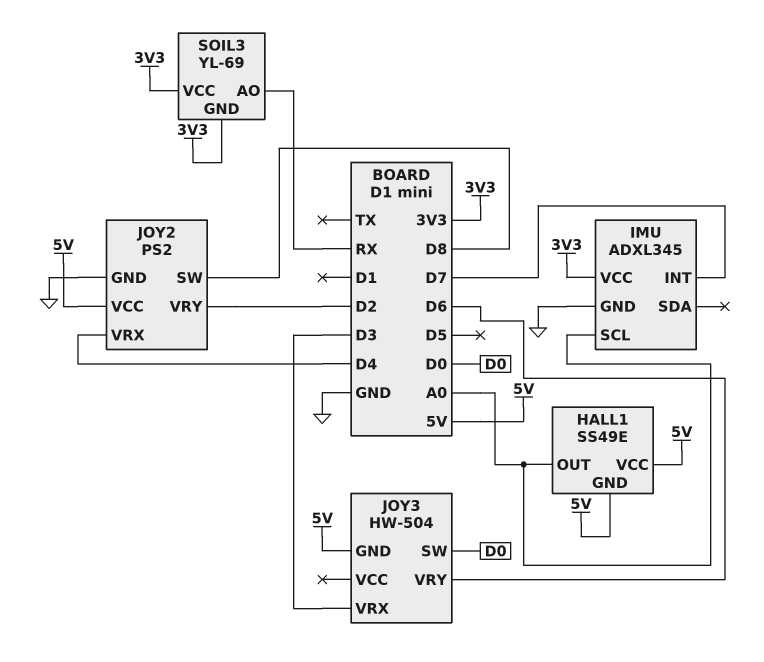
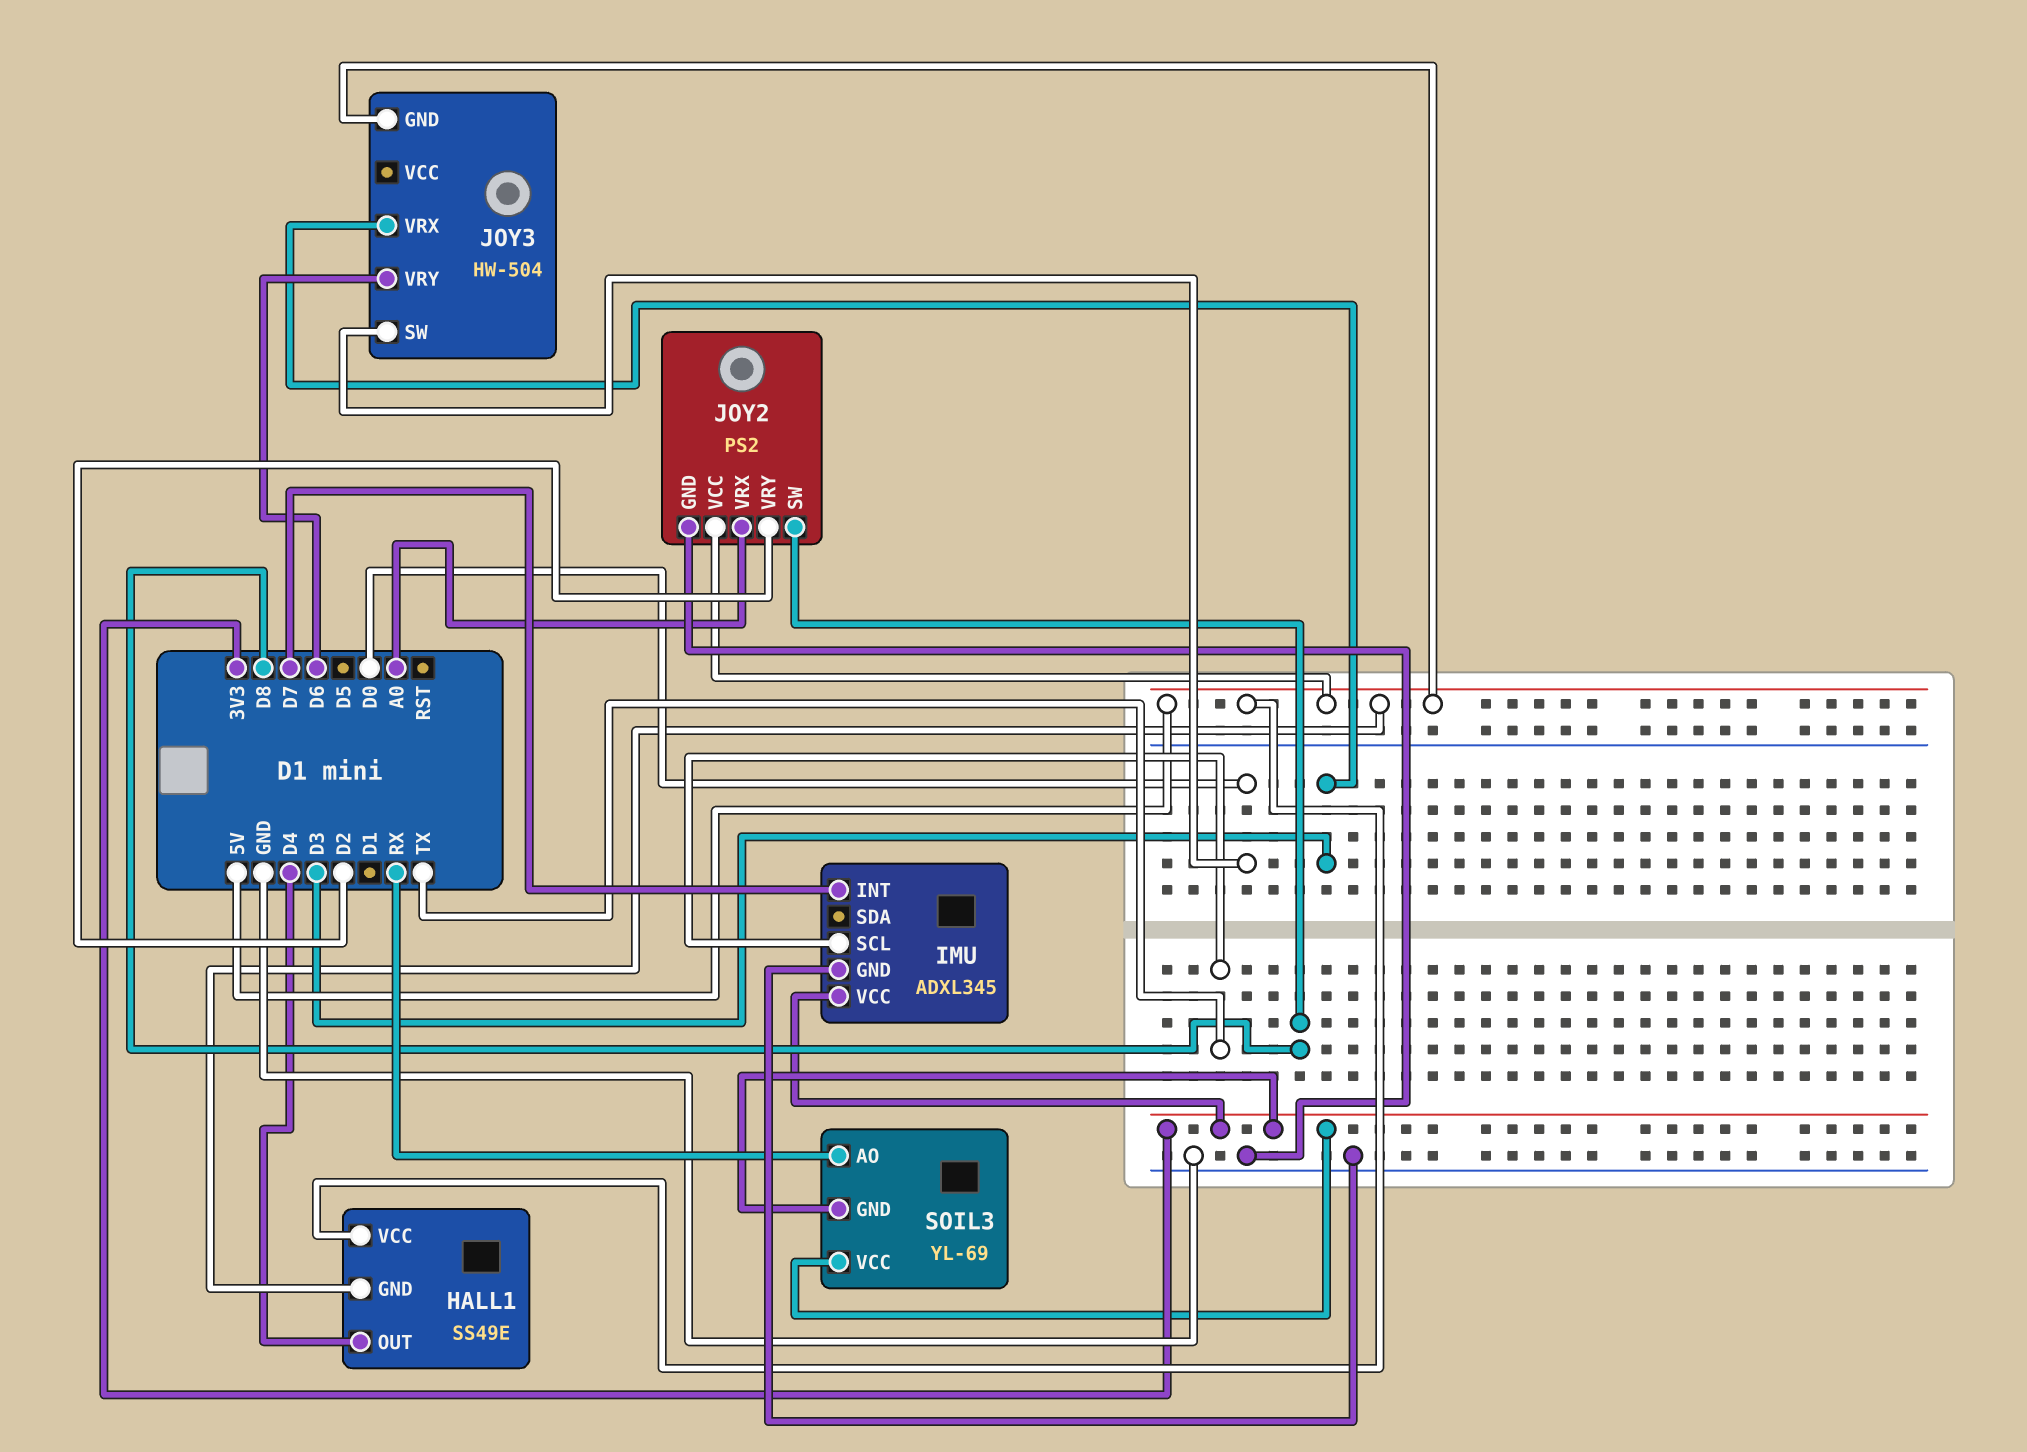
HALL1 pin OUT: A0 -> D4
IMU pin SCL: A0 -> TX
JOY2 pin VRX: D4 -> A0

